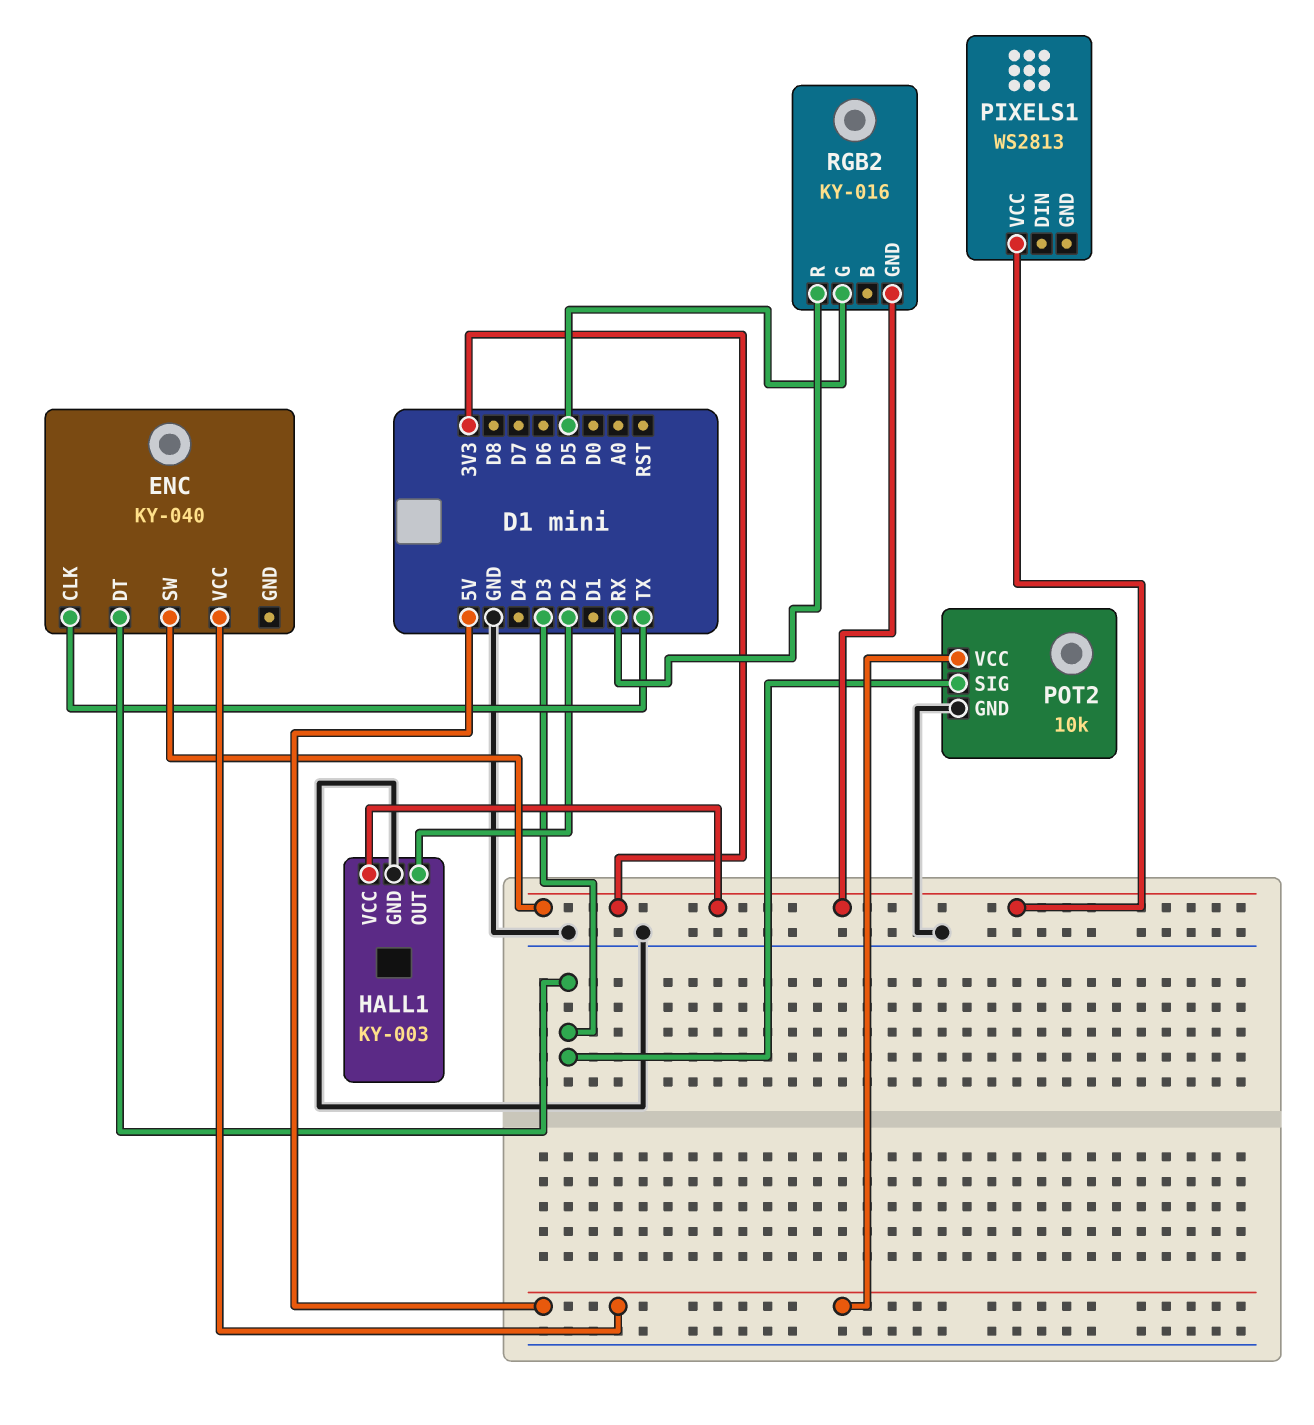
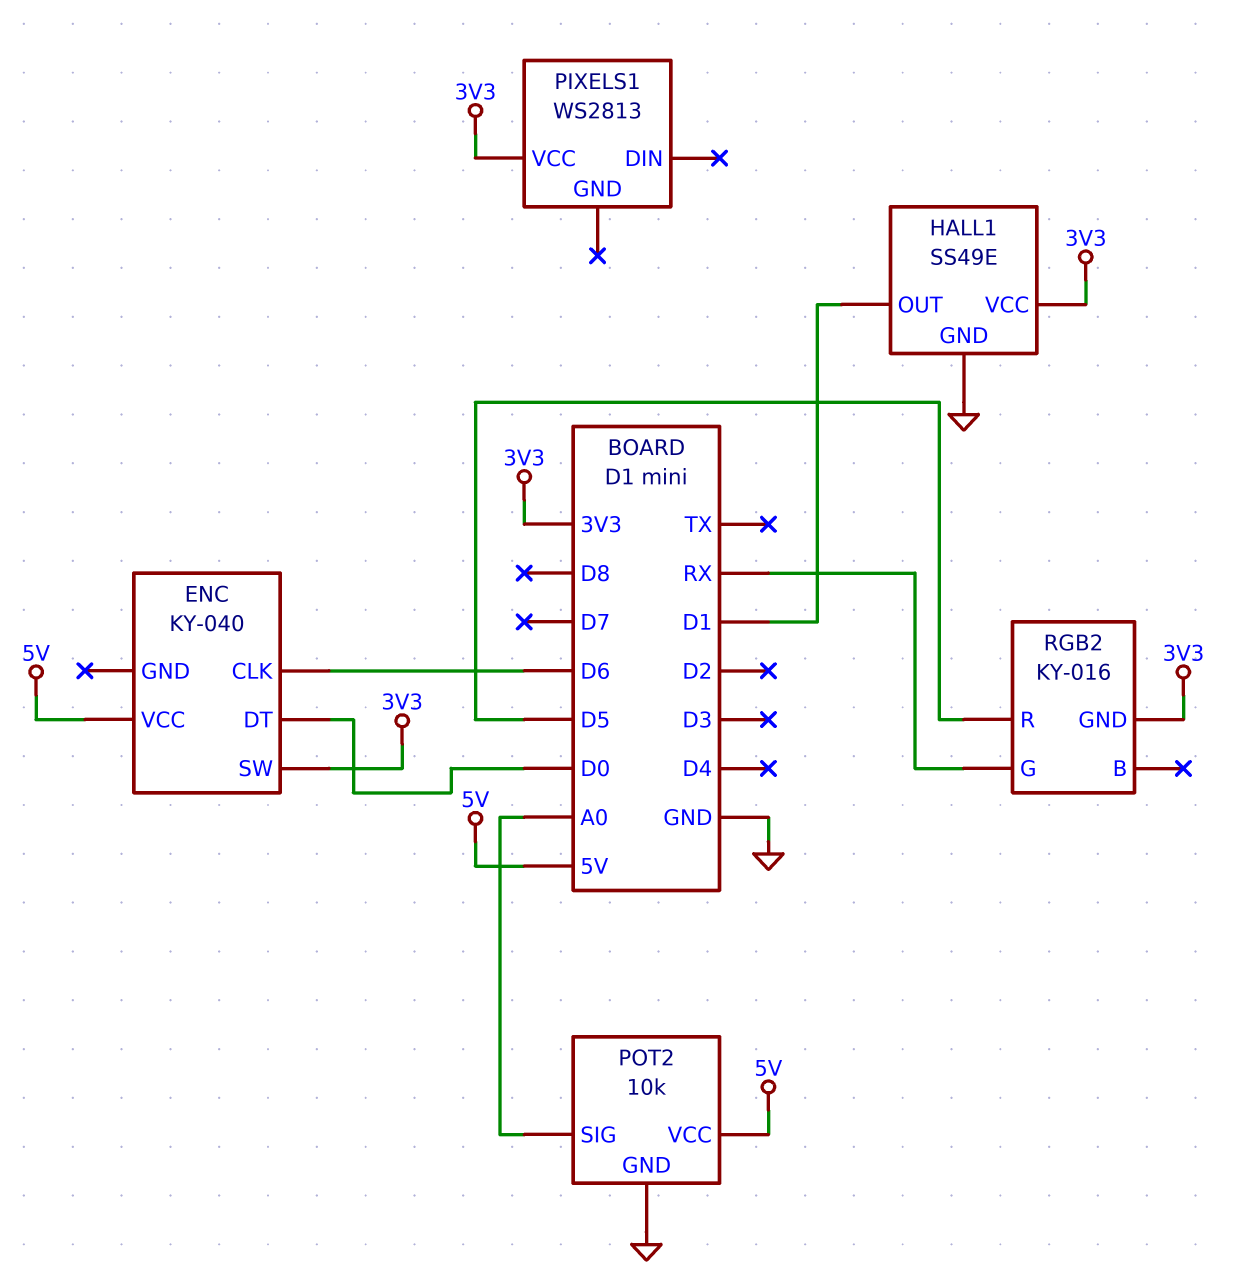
ENC pin CLK: TX -> D6
ENC pin DT: D3 -> D0
HALL1: KY-003 -> SS49E
HALL1 pin OUT: D2 -> D1
POT2 pin SIG: D3 -> A0
RGB2 pin G: D5 -> RX
RGB2 pin R: RX -> D5

